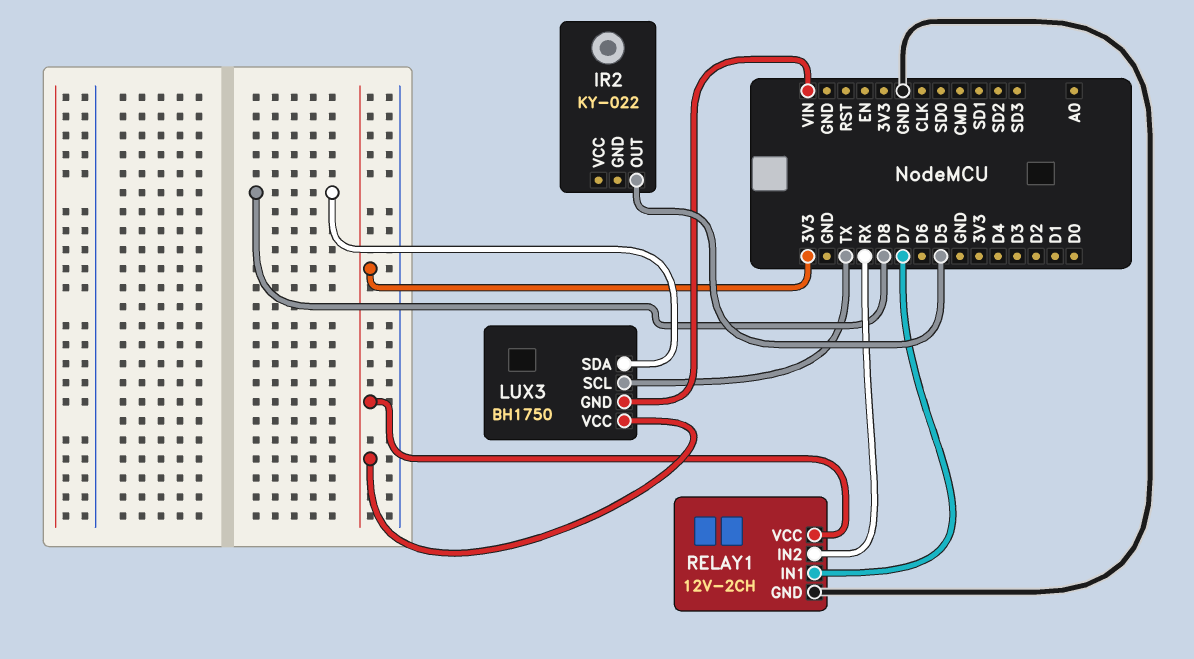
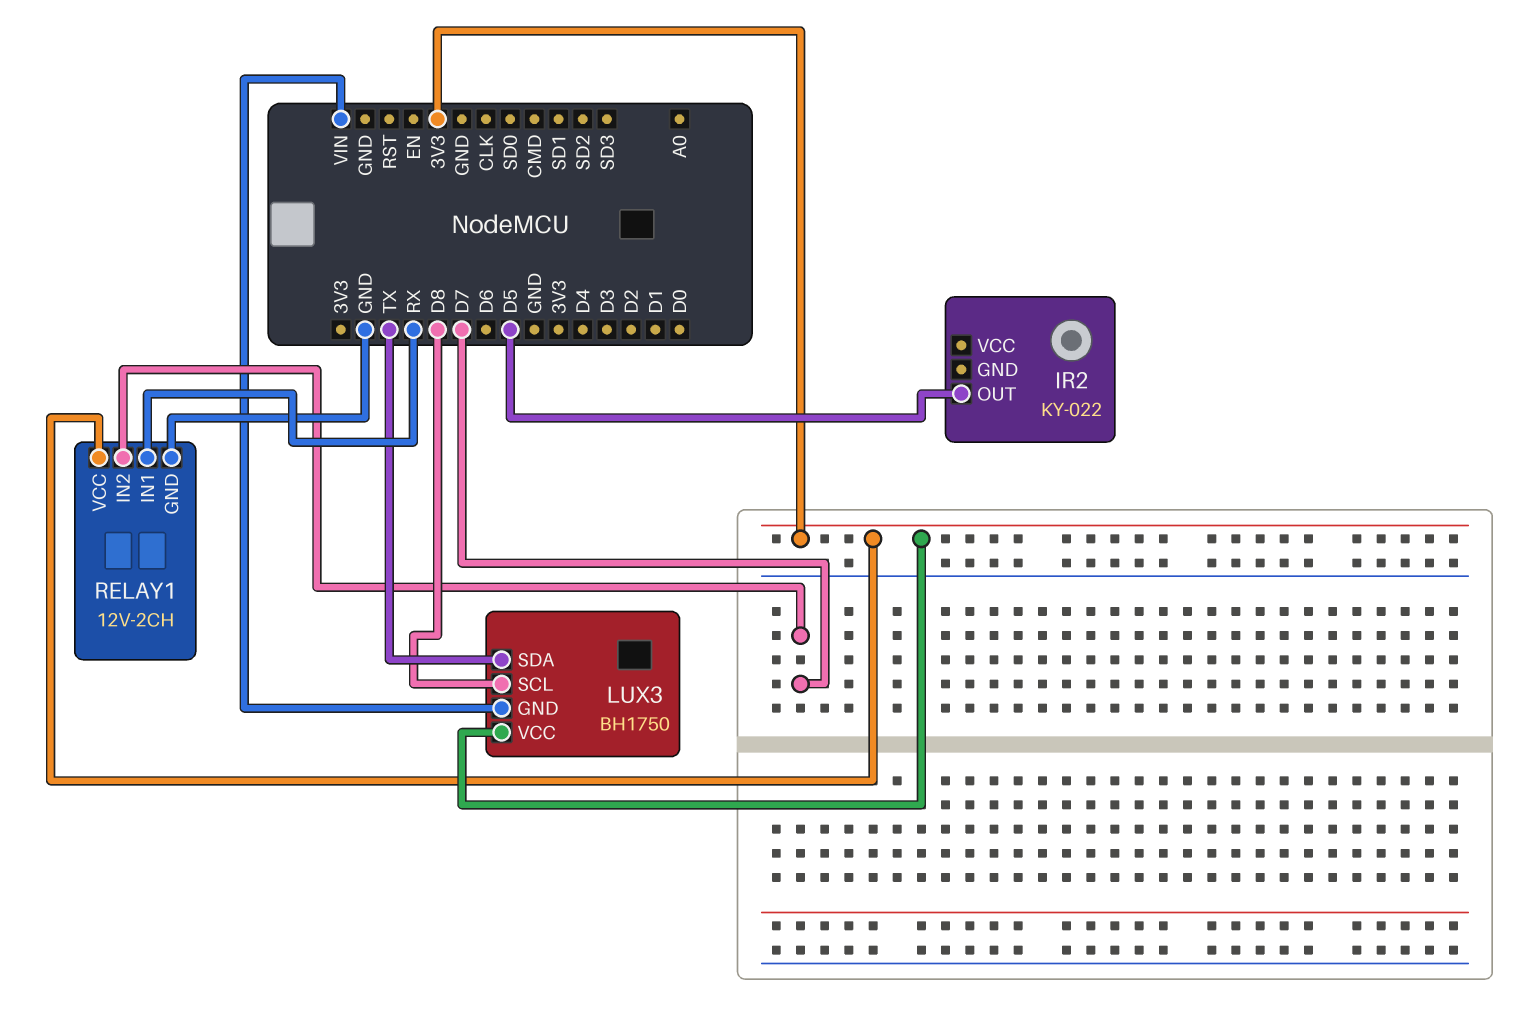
LUX3 pin SCL: TX -> D8
LUX3 pin SDA: D8 -> TX
RELAY1 pin IN1: D7 -> RX
RELAY1 pin IN2: RX -> D7

